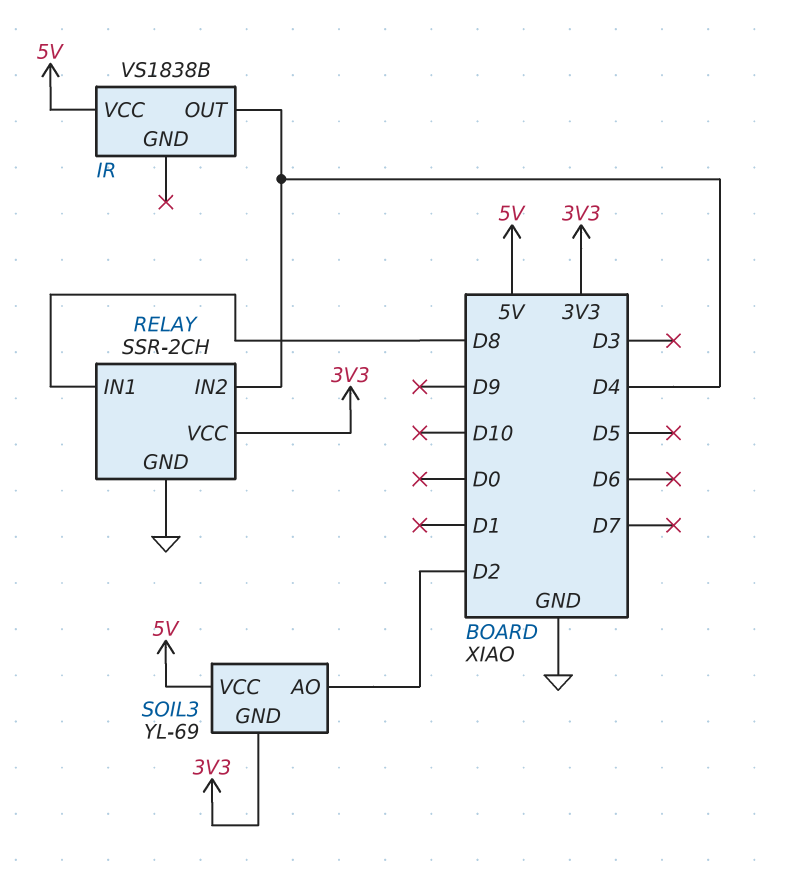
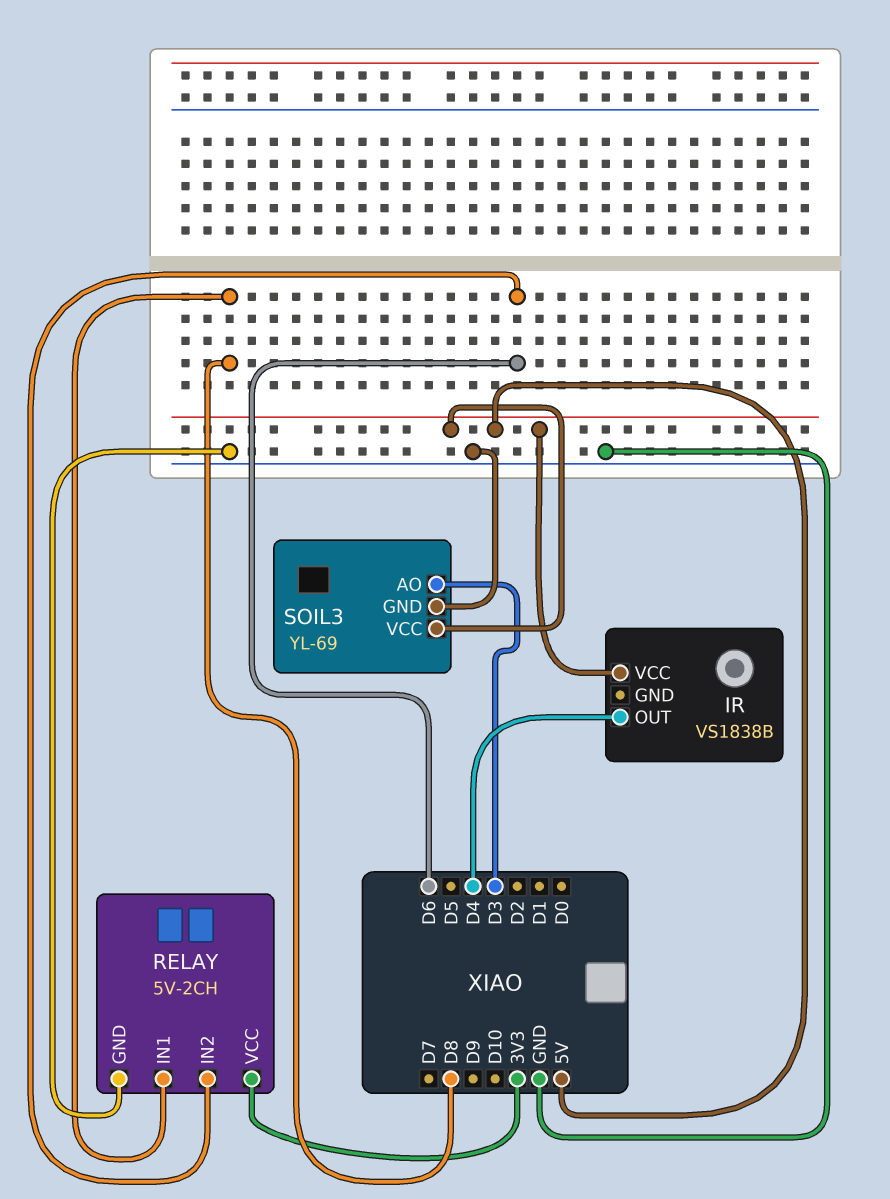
RELAY: SSR-2CH -> 5V-2CH
RELAY pin IN2: D4 -> D6
SOIL3 pin AO: D2 -> D3
SOIL3 pin GND: 3V3 -> GND

